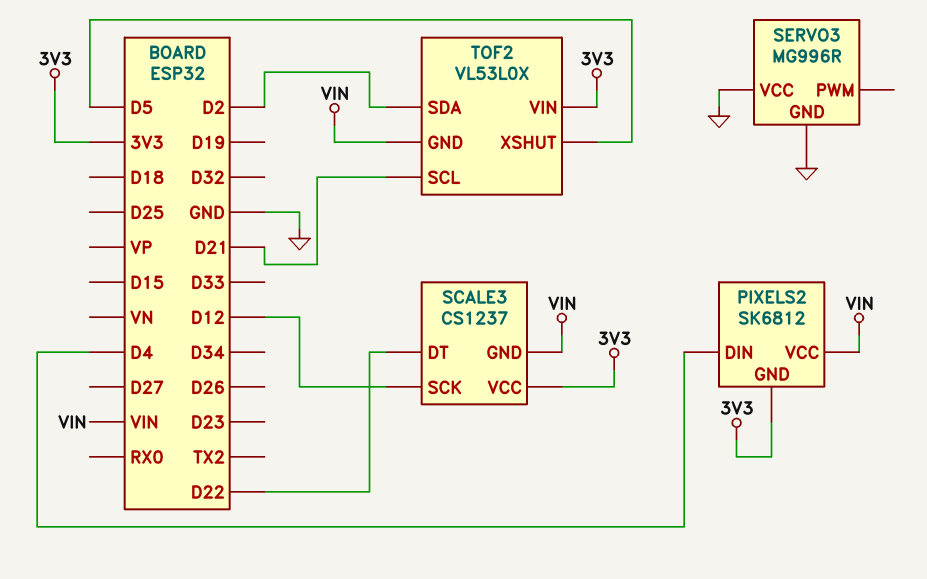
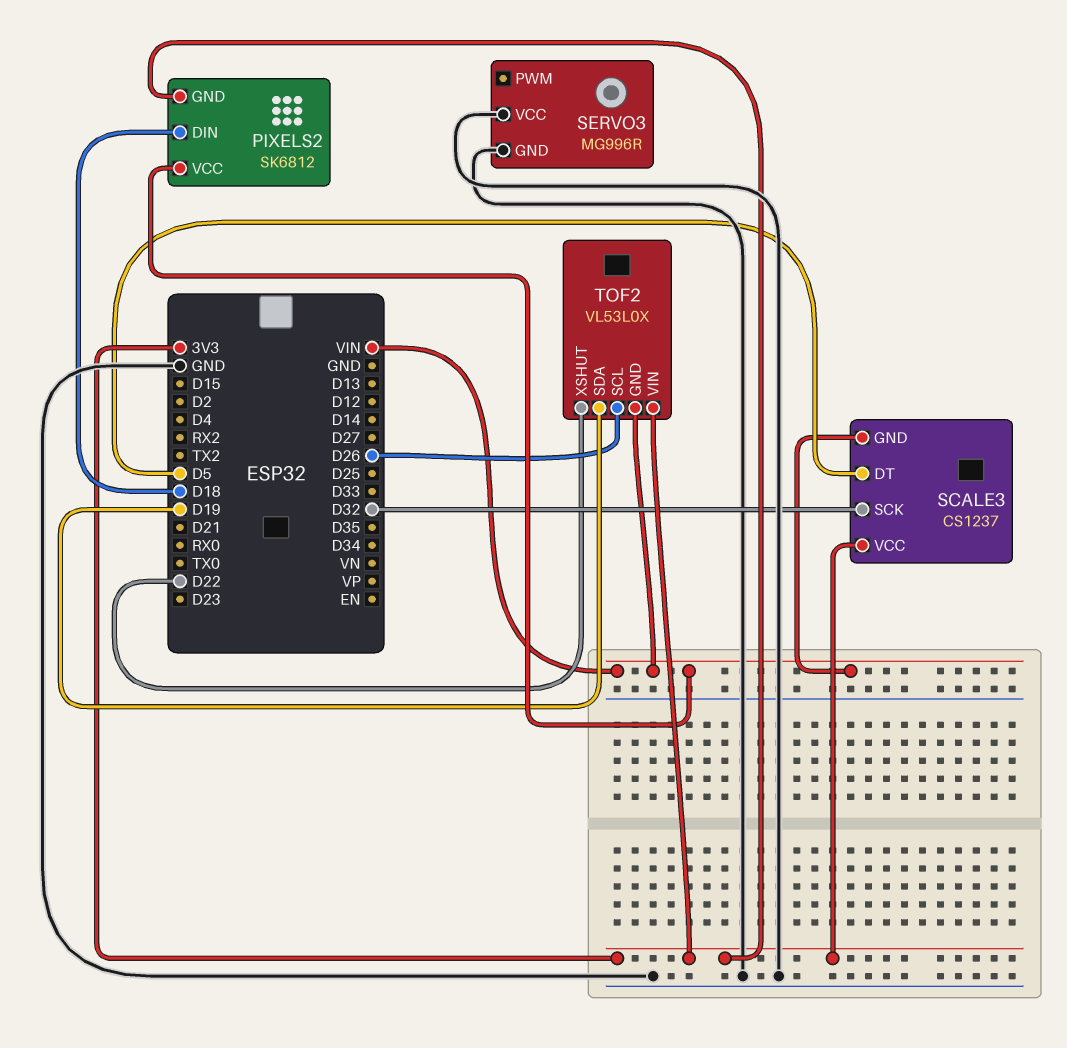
PIXELS2 pin DIN: D4 -> D18
SCALE3 pin DT: D22 -> D5
SCALE3 pin SCK: D12 -> D32
TOF2 pin SCL: D21 -> D26
TOF2 pin SDA: D2 -> D19
TOF2 pin XSHUT: D5 -> D22

